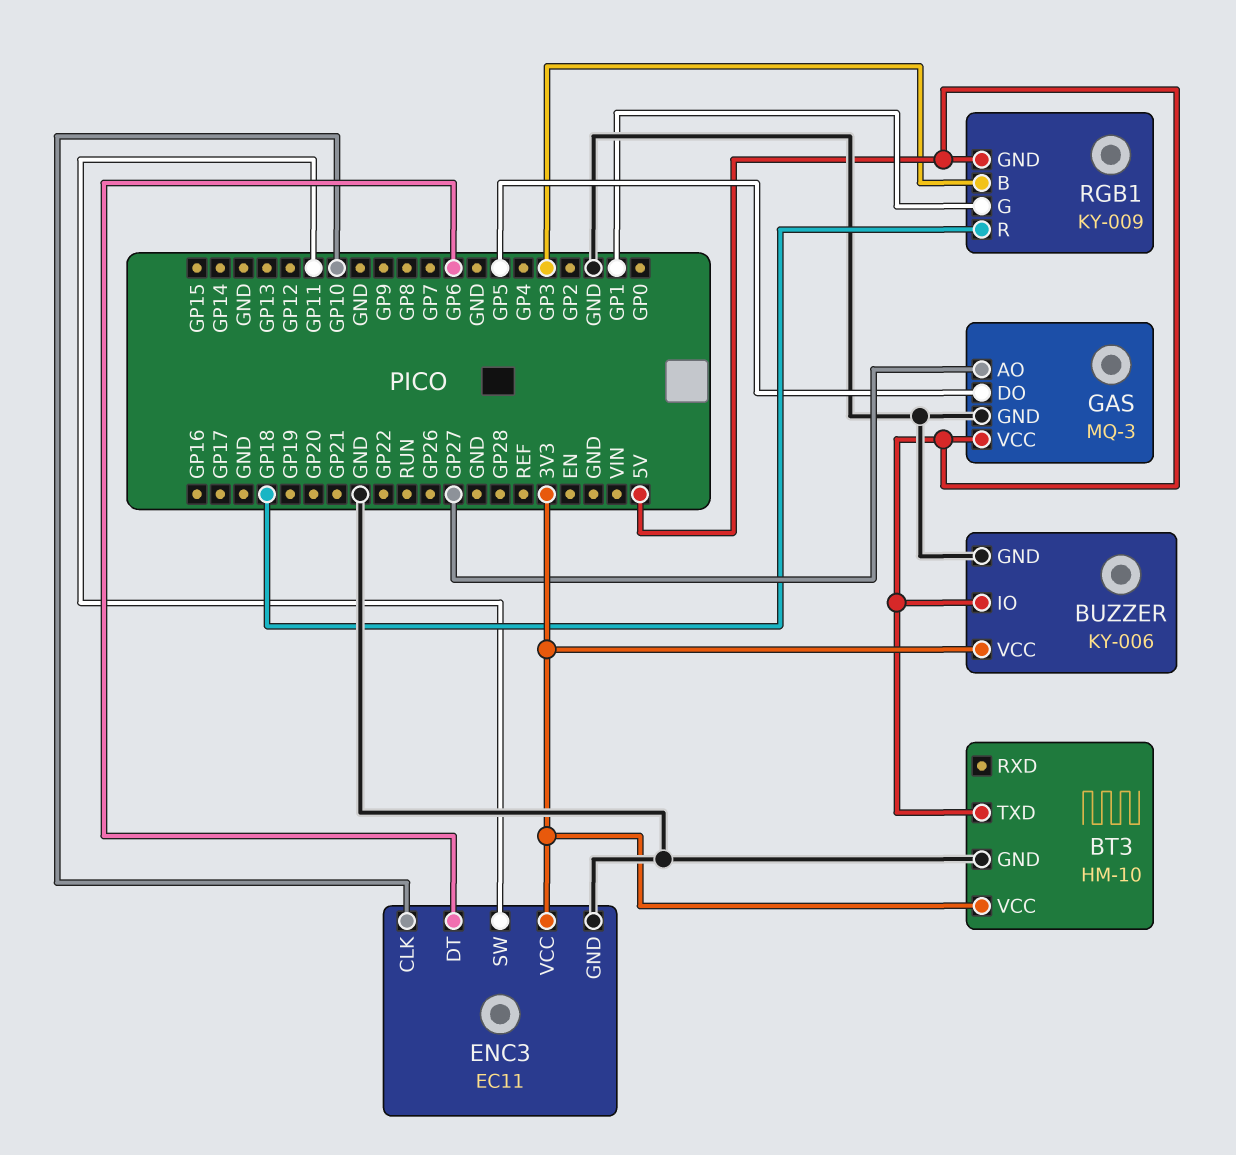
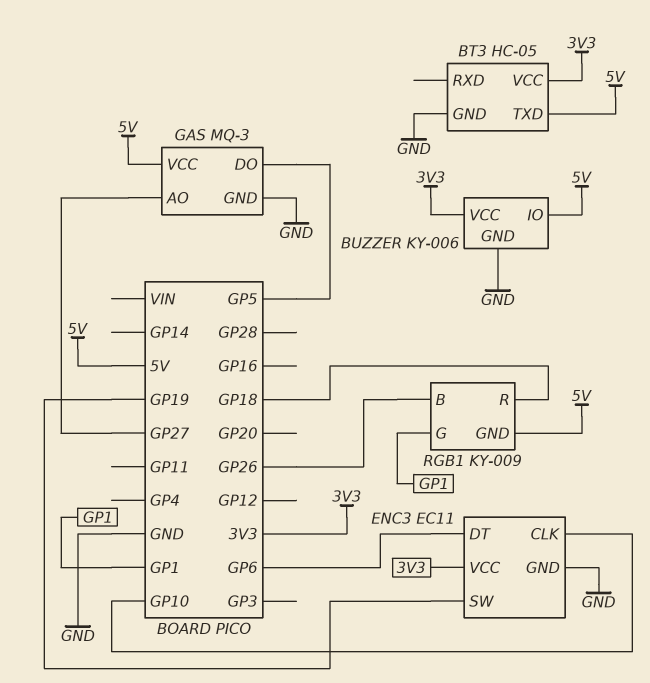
BT3: HM-10 -> HC-05
ENC3 pin SW: GP11 -> GP19
RGB1 pin B: GP3 -> GP26

